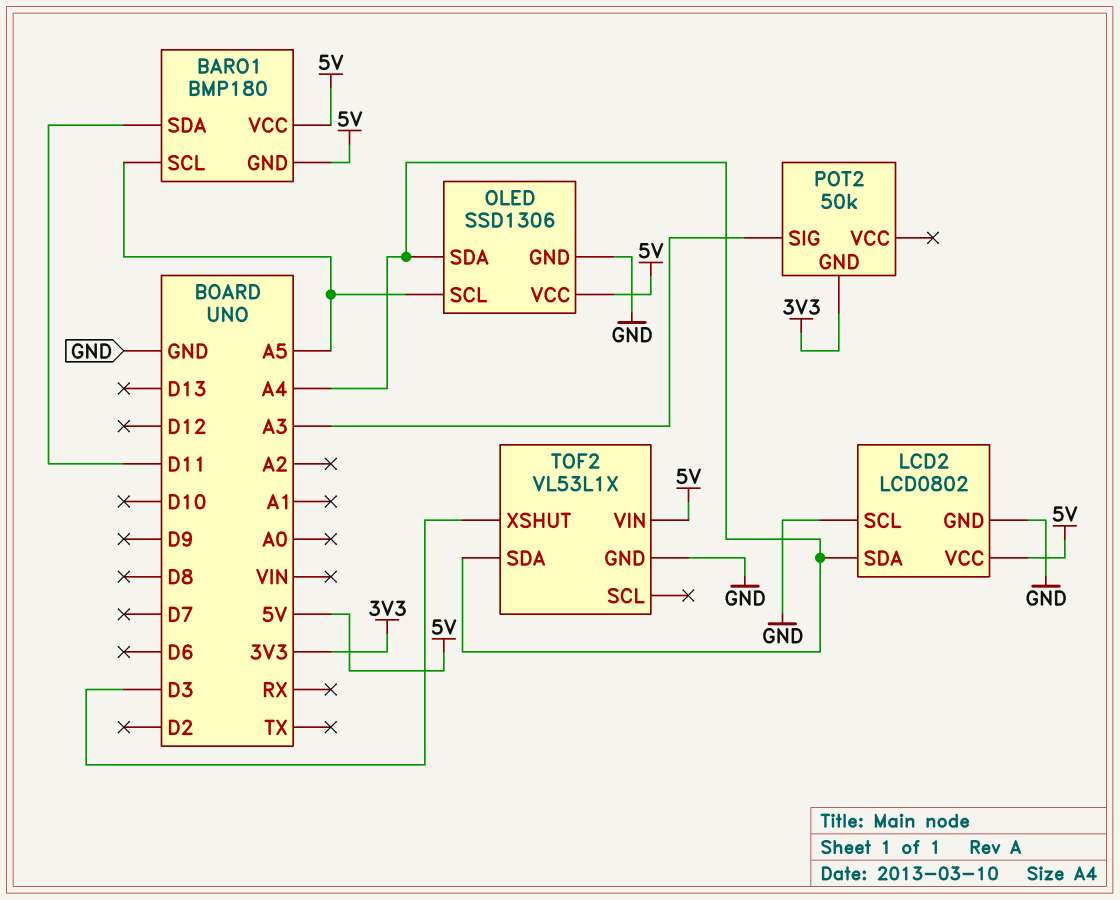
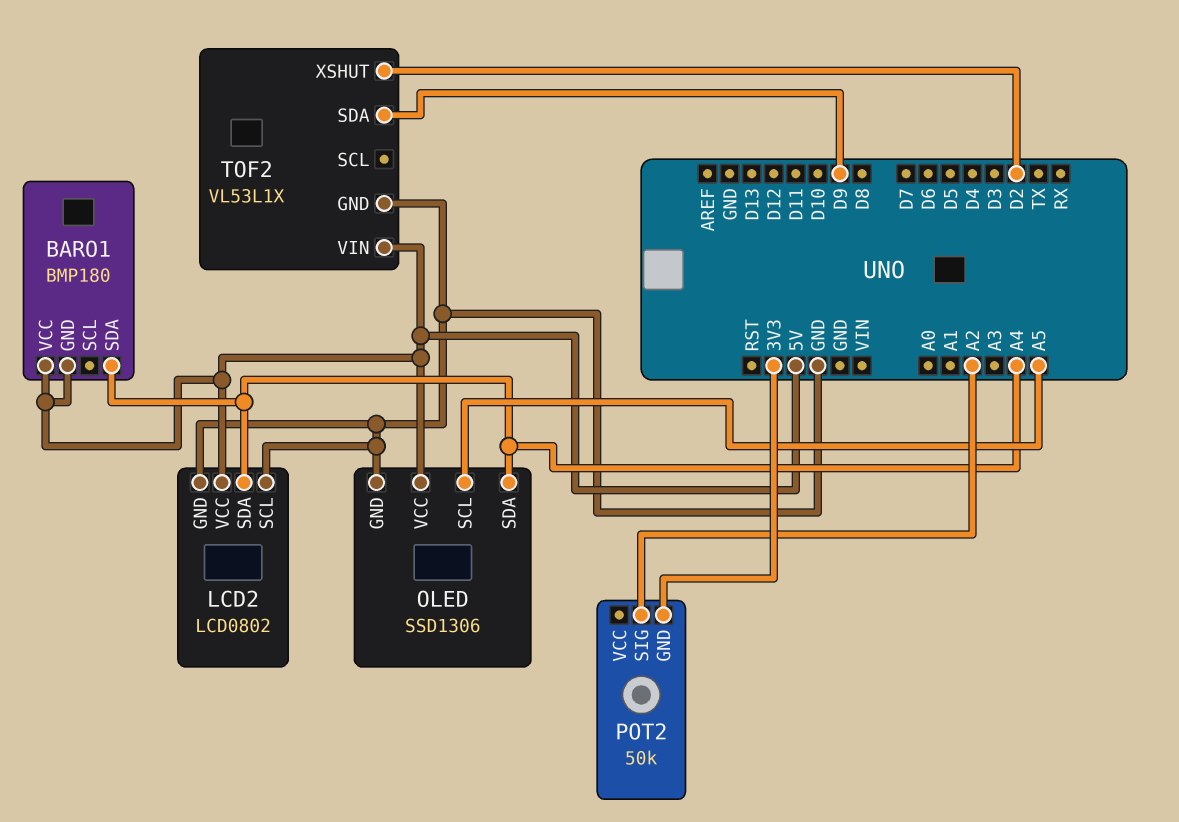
BARO1 pin SCL: A5 -> none
BARO1 pin SDA: D11 -> A4
POT2 pin SIG: A3 -> A2
TOF2 pin SDA: A4 -> D9
TOF2 pin XSHUT: D3 -> D2

